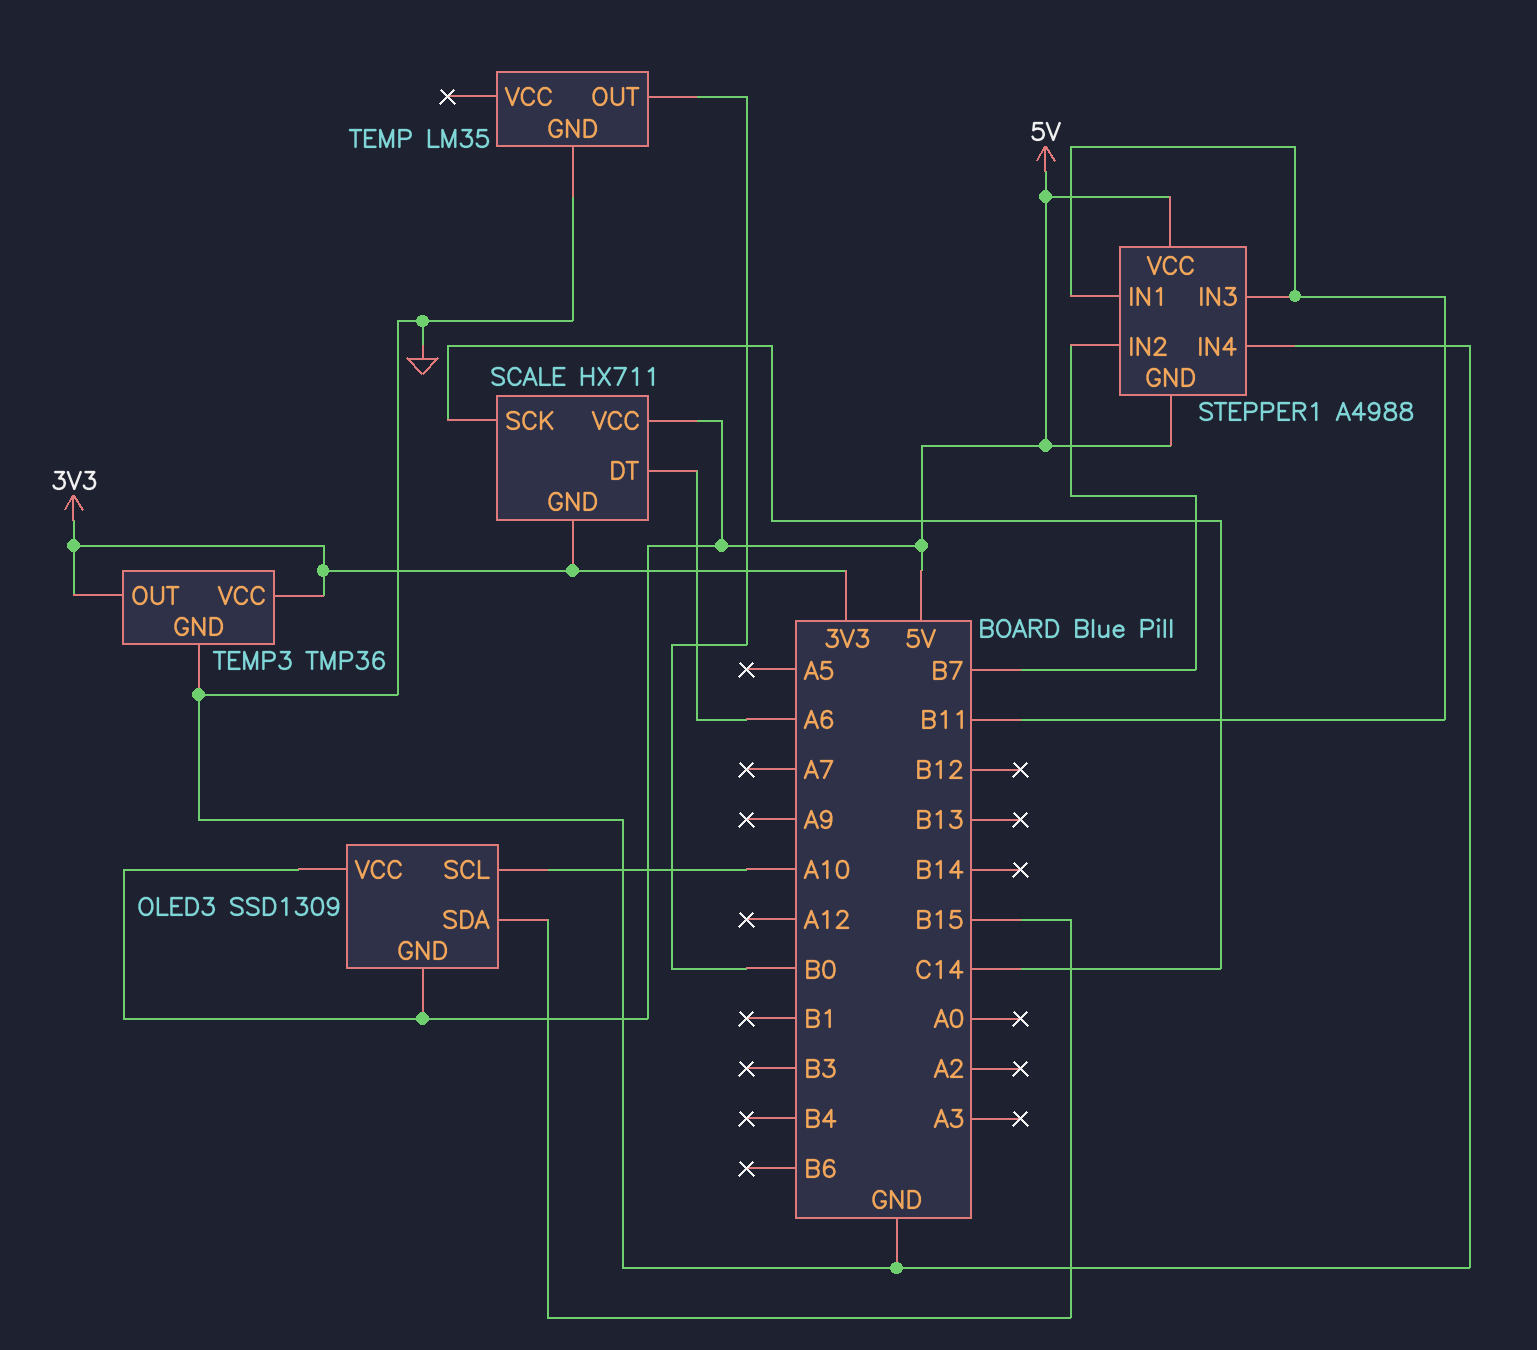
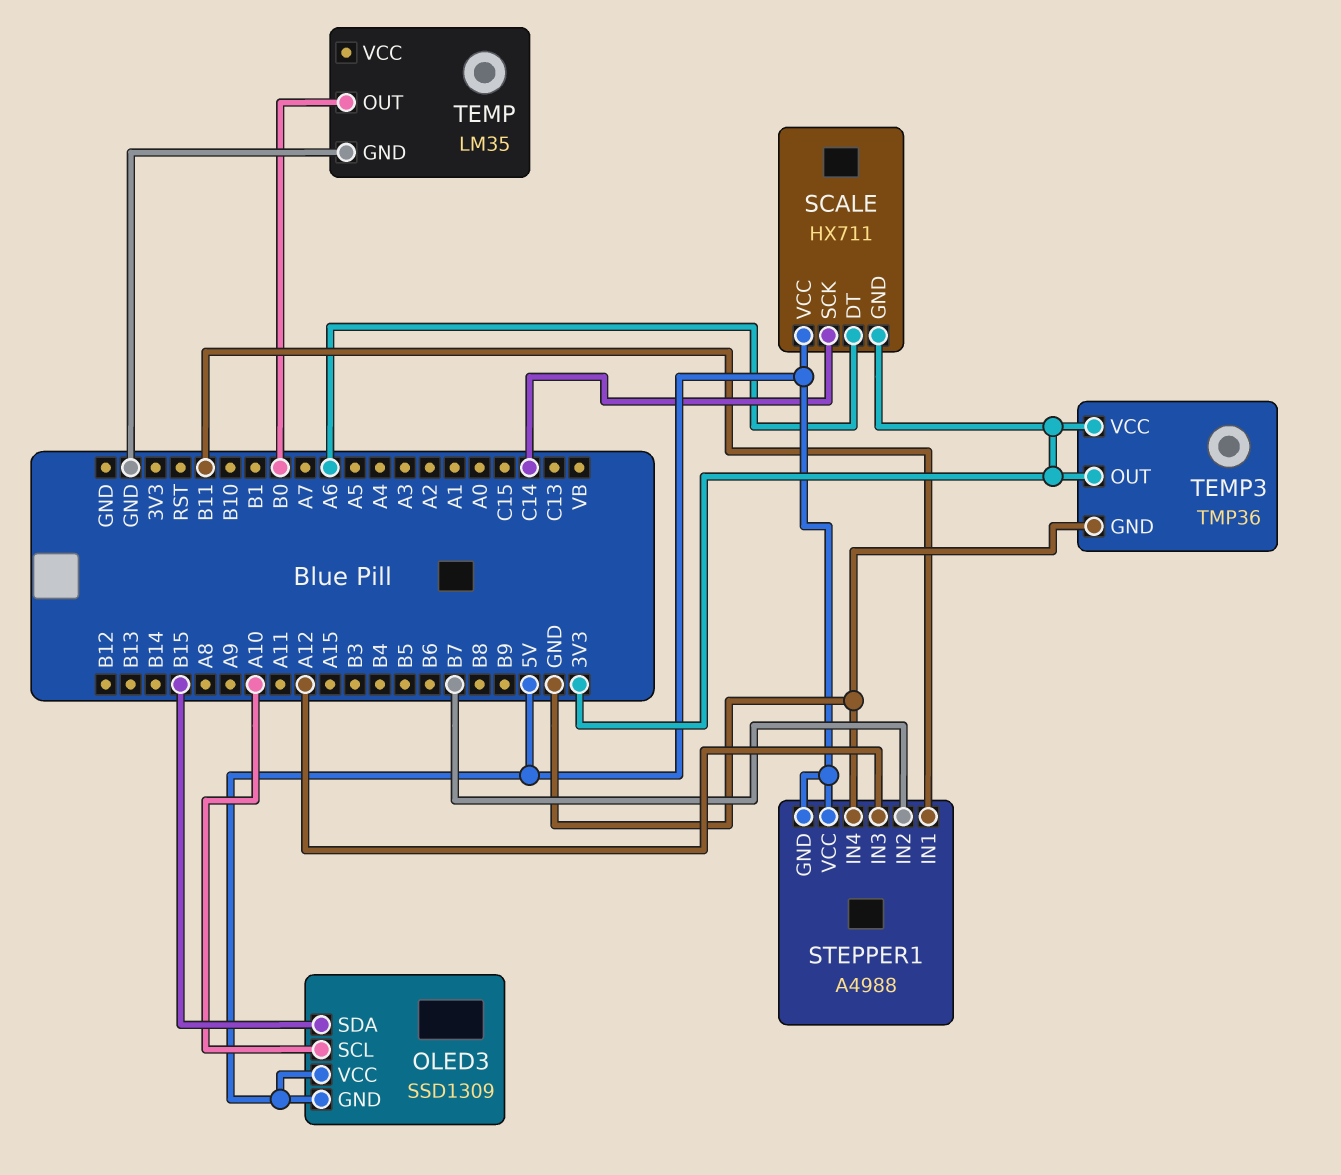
STEPPER1 pin IN3: B11 -> A12

